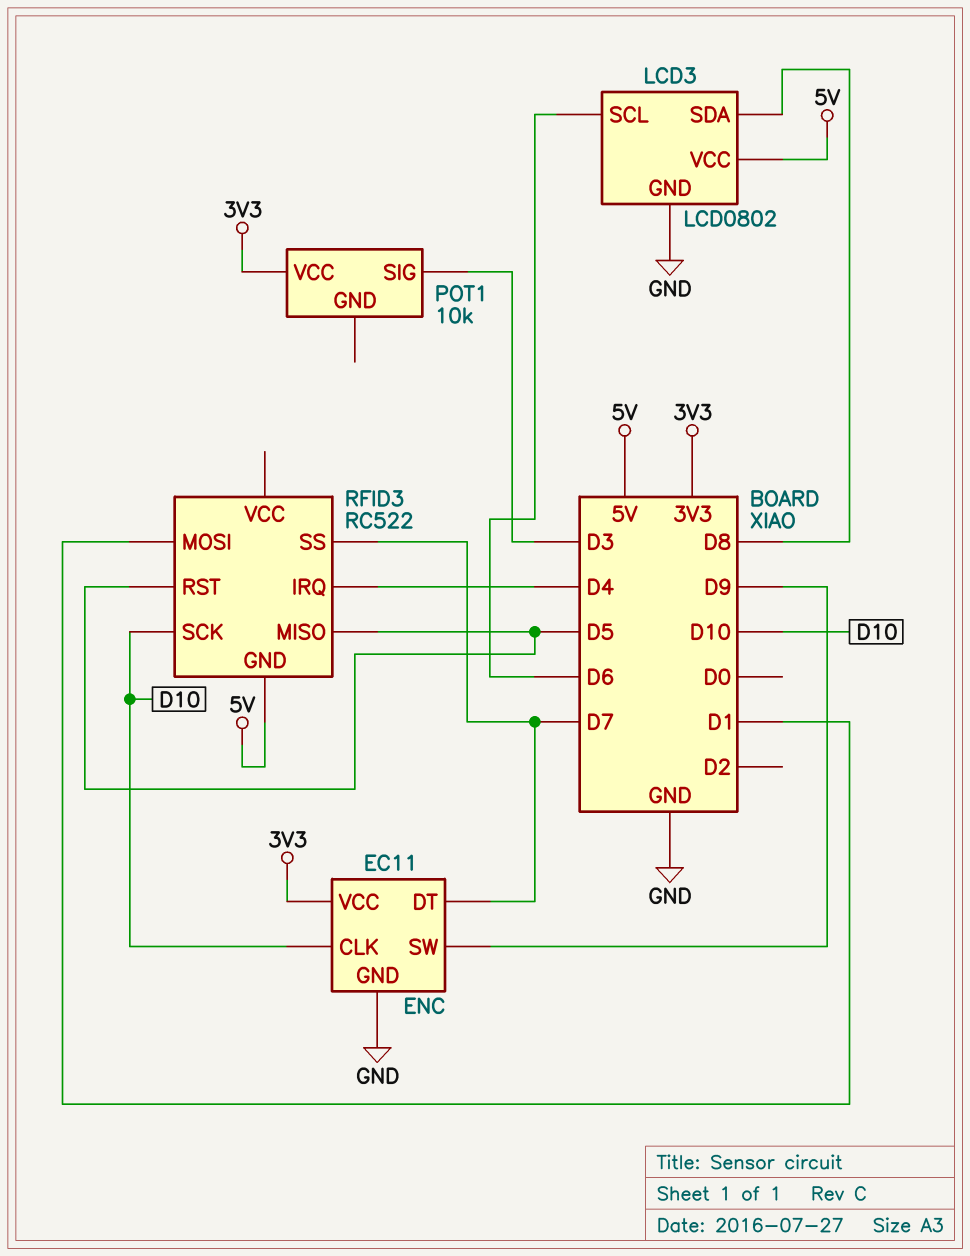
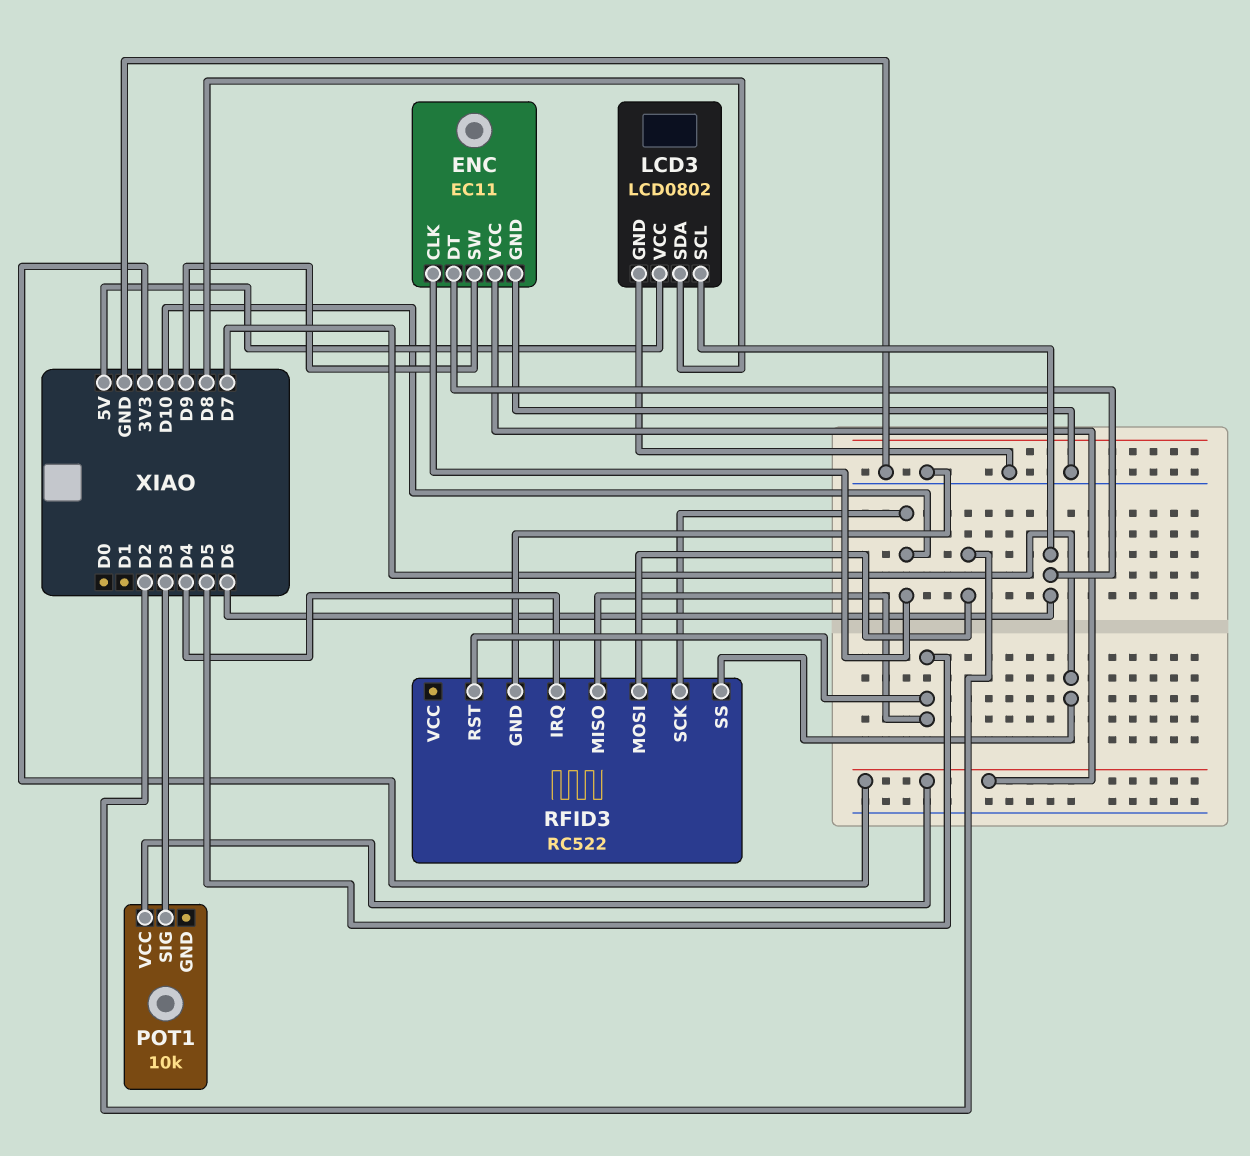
ENC pin DT: D7 -> D6
RFID3 pin GND: 5V -> GND
RFID3 pin MOSI: D1 -> D2

